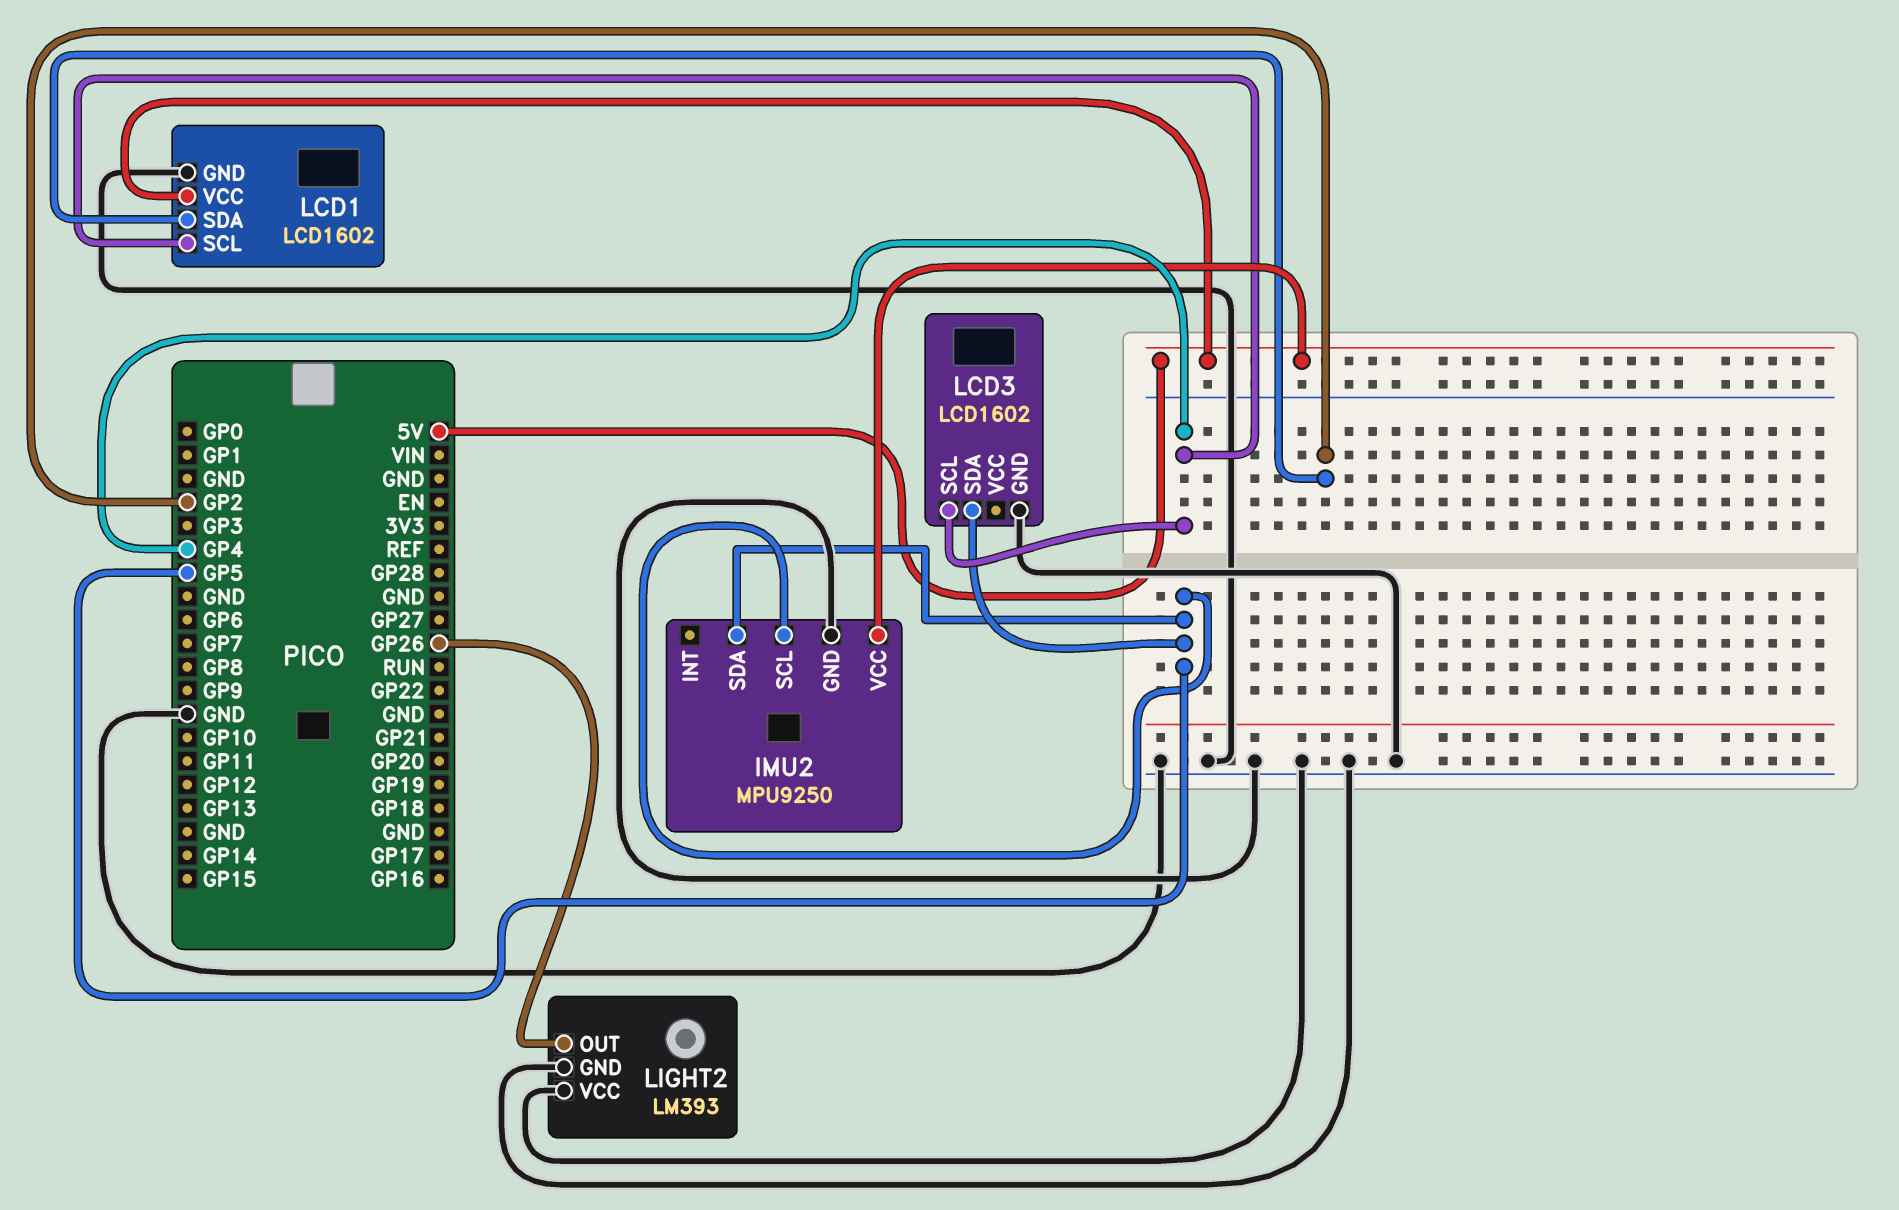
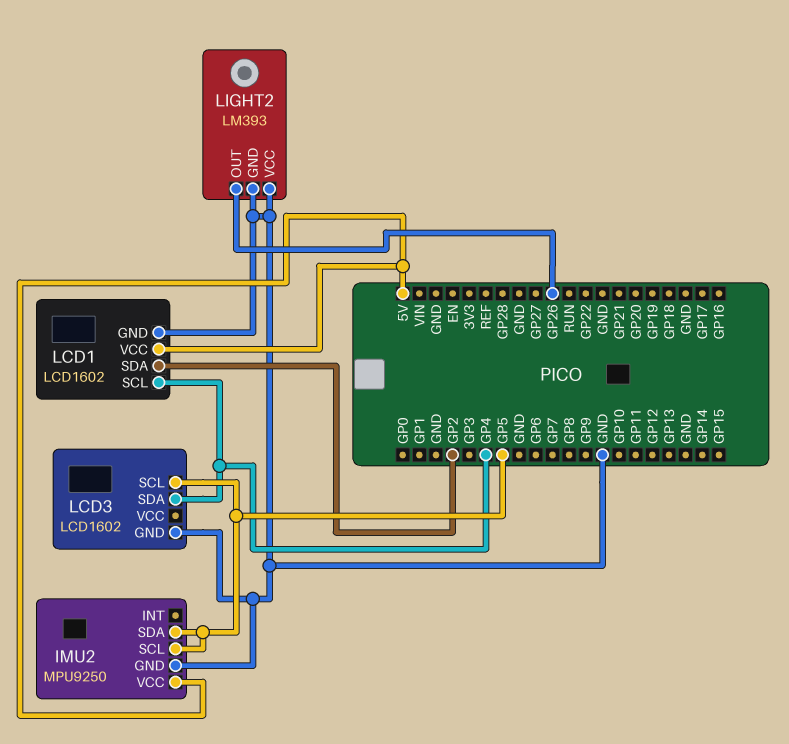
LCD3 pin SCL: GP4 -> GP5
LCD3 pin SDA: GP5 -> GP4

